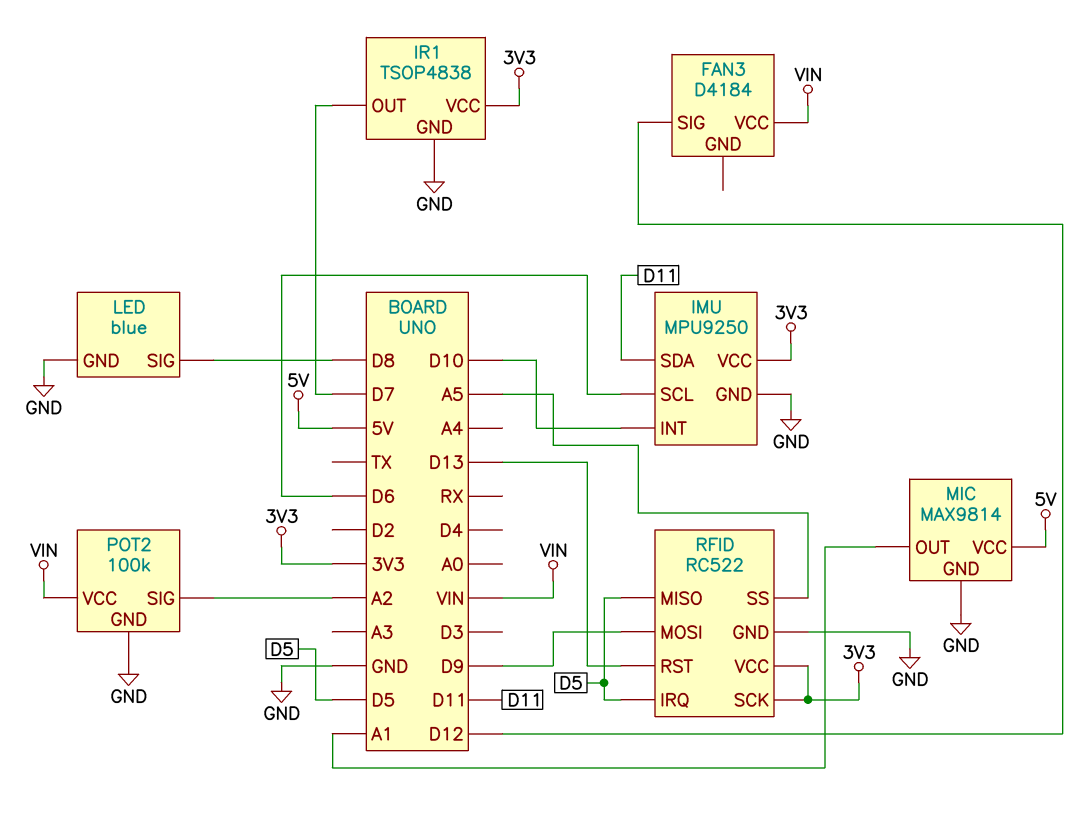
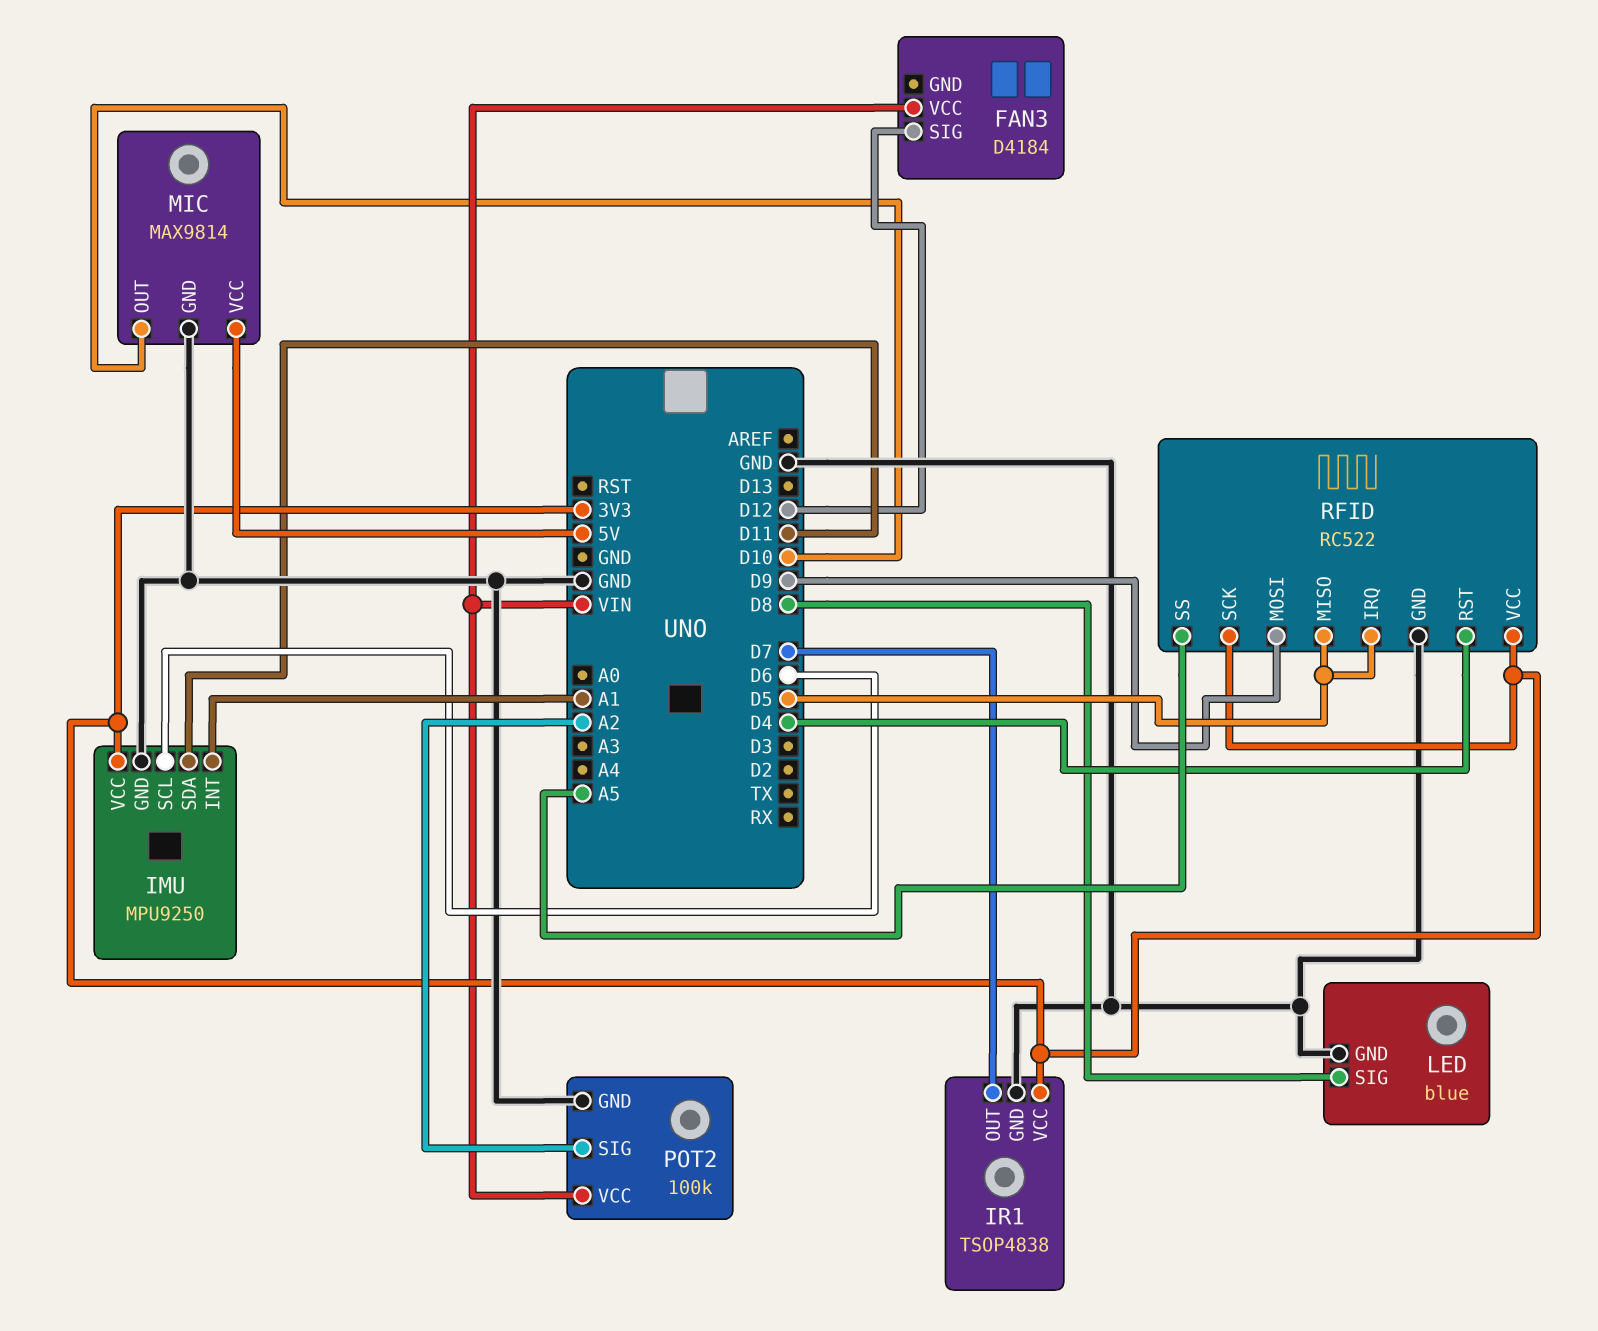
IMU pin INT: D10 -> A1
MIC pin OUT: A1 -> D10
RFID pin RST: D13 -> D4

